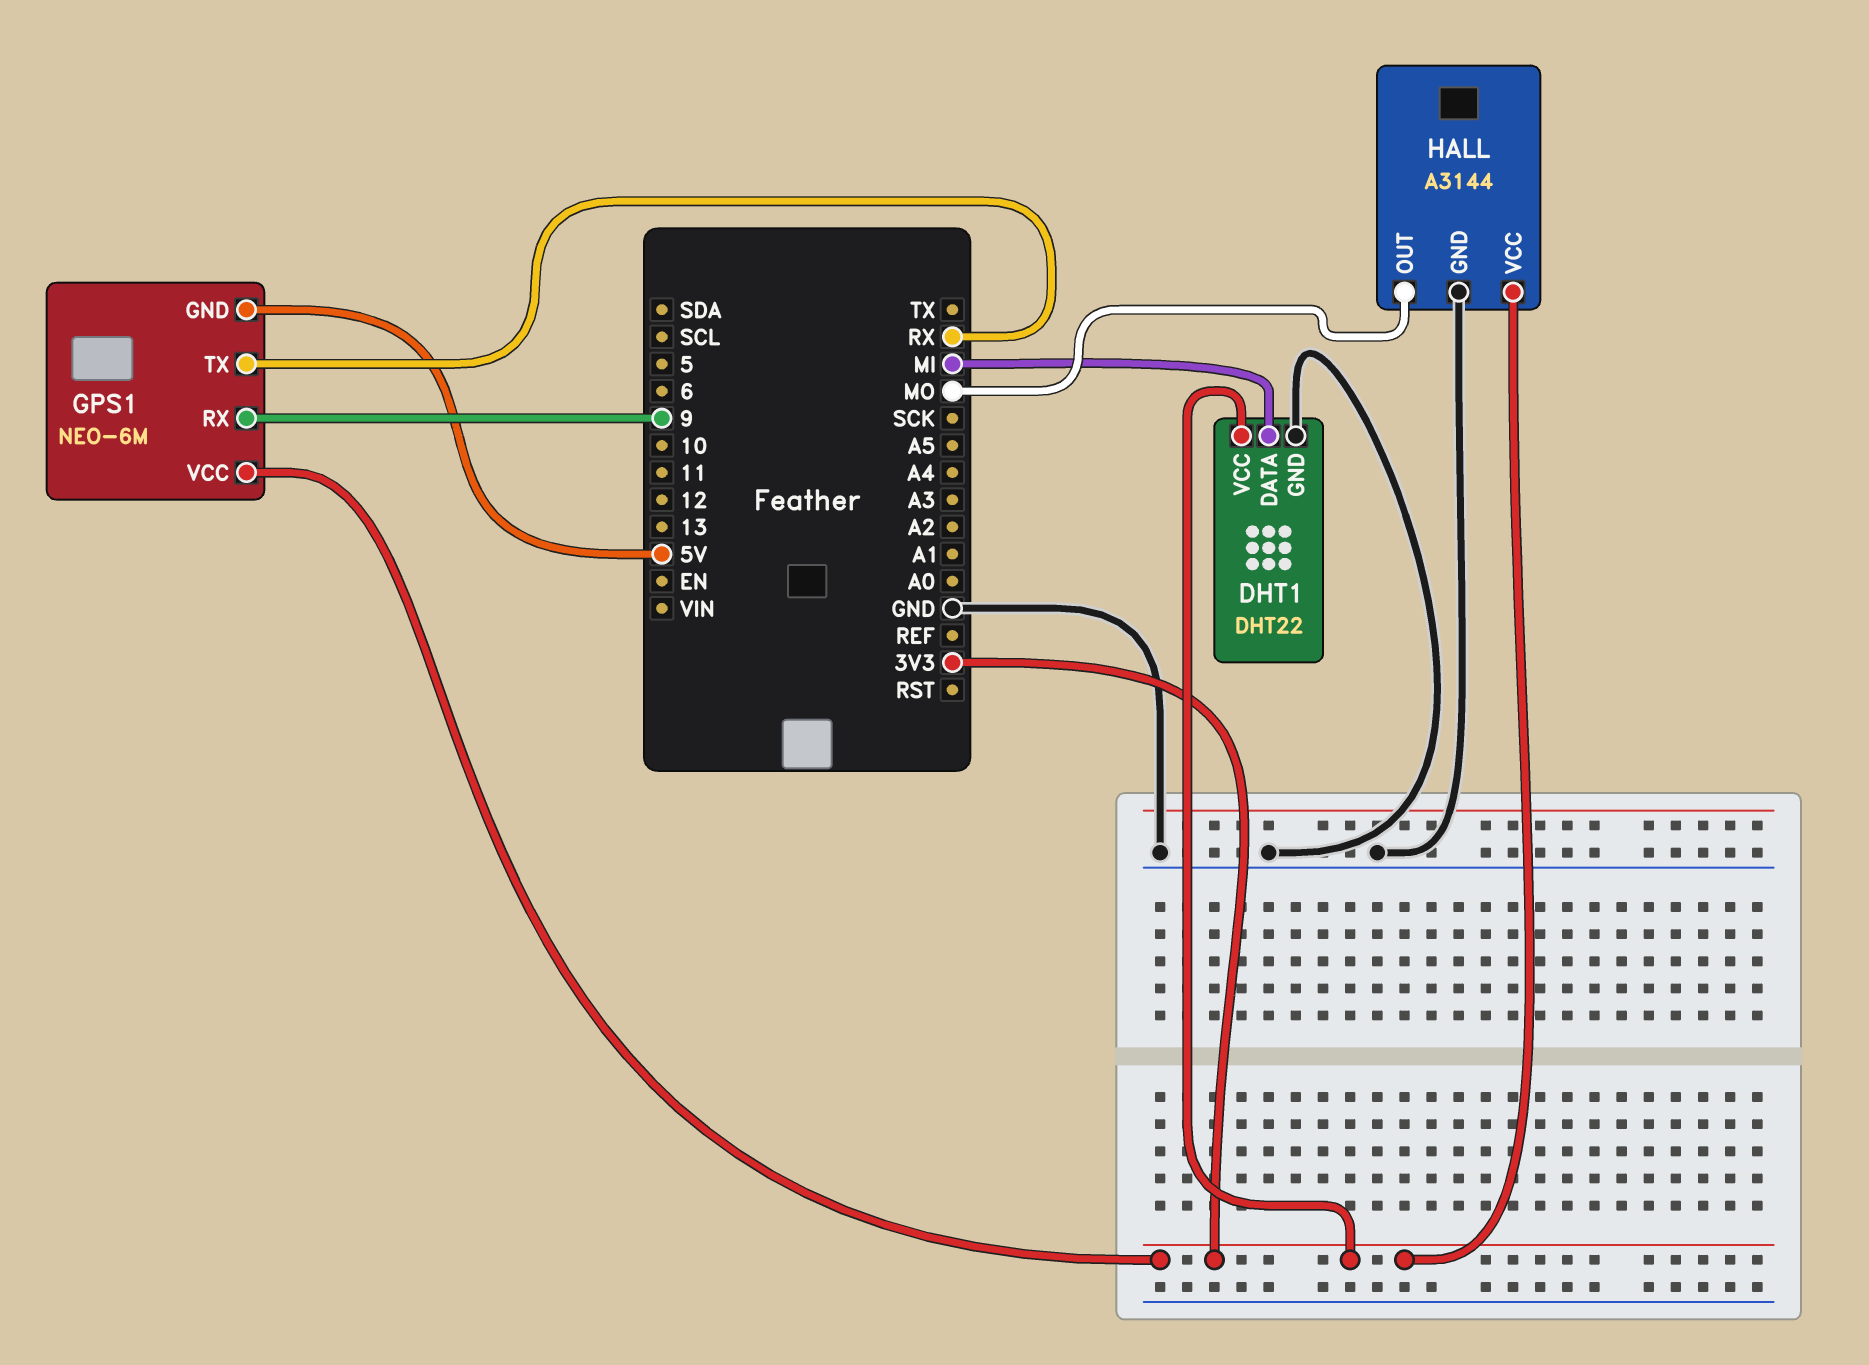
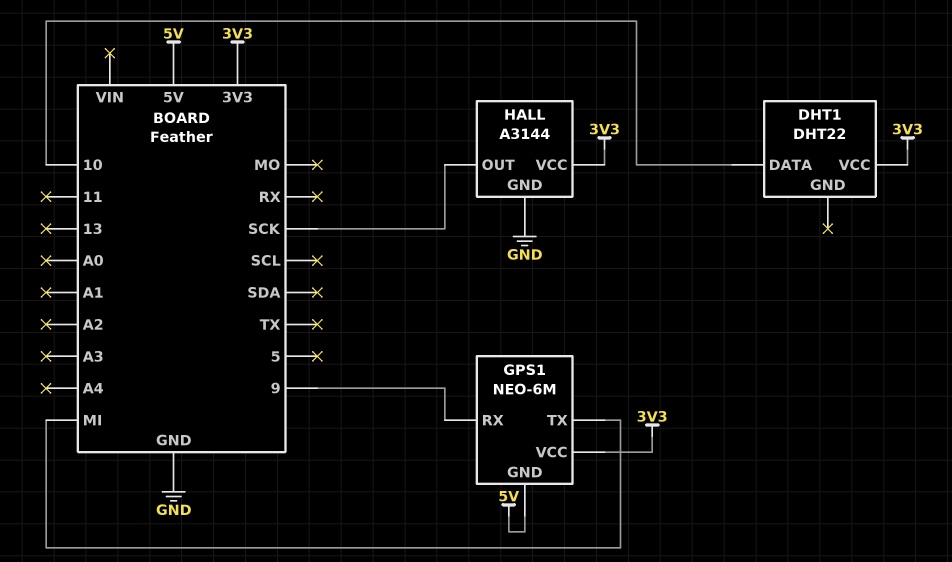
DHT1 pin DATA: MI -> 10
DHT1 pin GND: GND -> none
GPS1 pin TX: RX -> MI
HALL pin OUT: MO -> SCK

